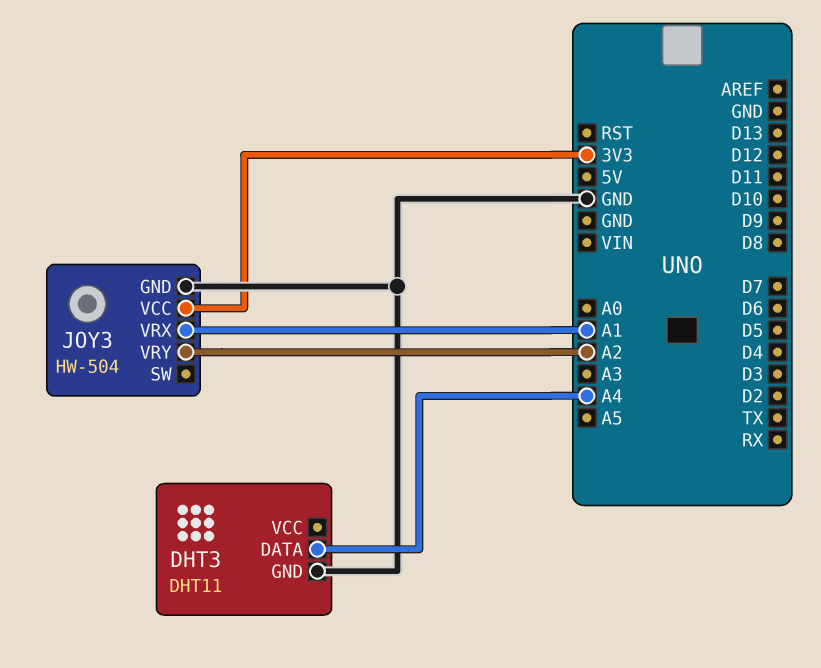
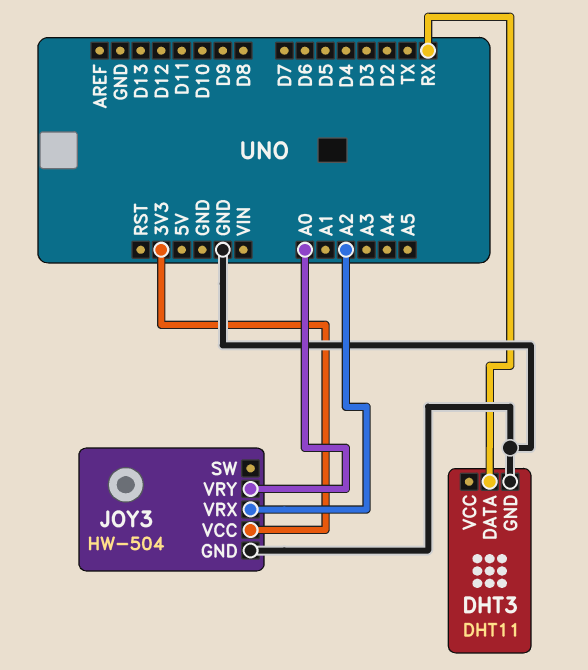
DHT3 pin DATA: A4 -> RX
JOY3 pin VRX: A1 -> A2
JOY3 pin VRY: A2 -> A0

